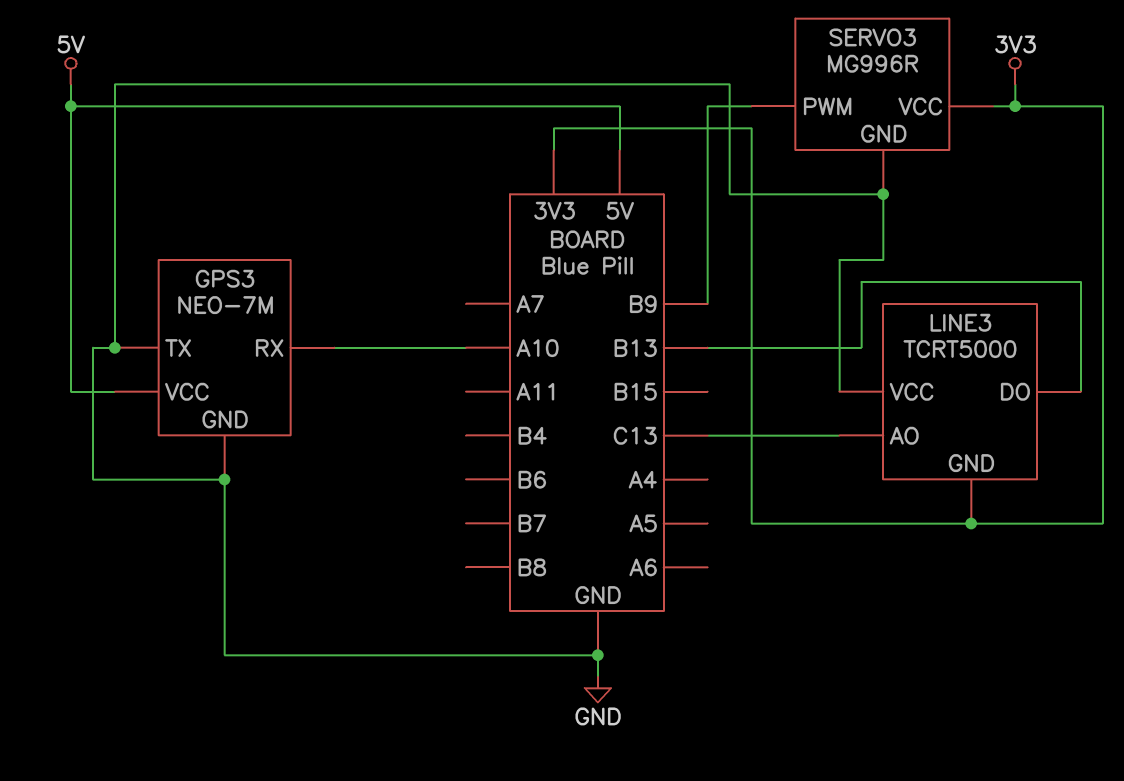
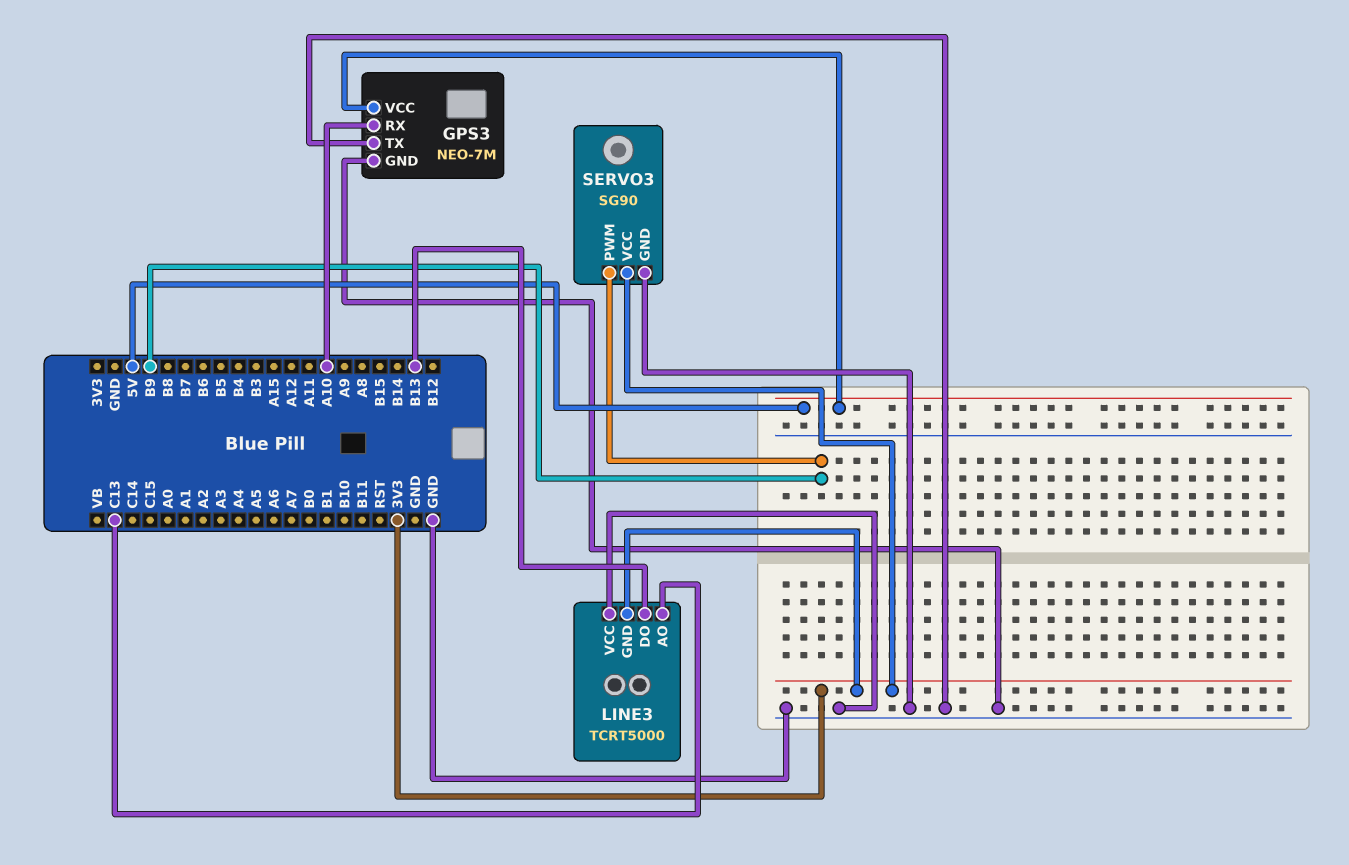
SERVO3: MG996R -> SG90

